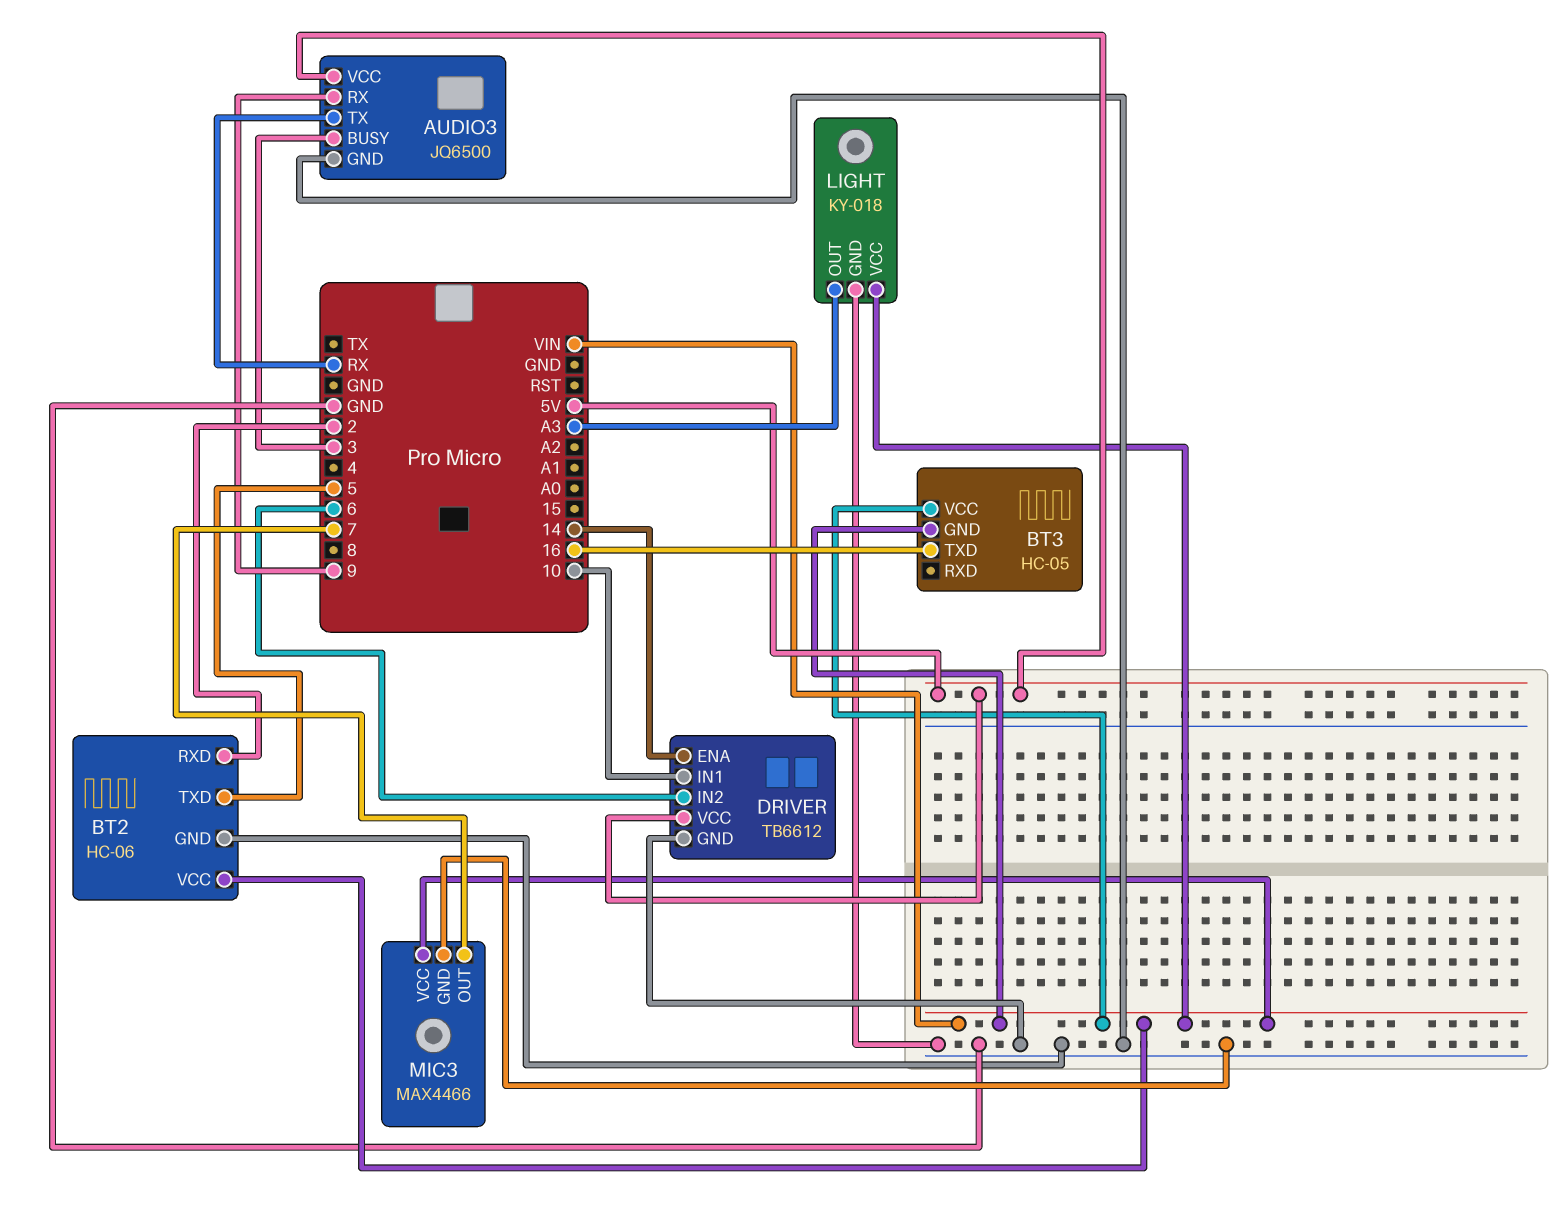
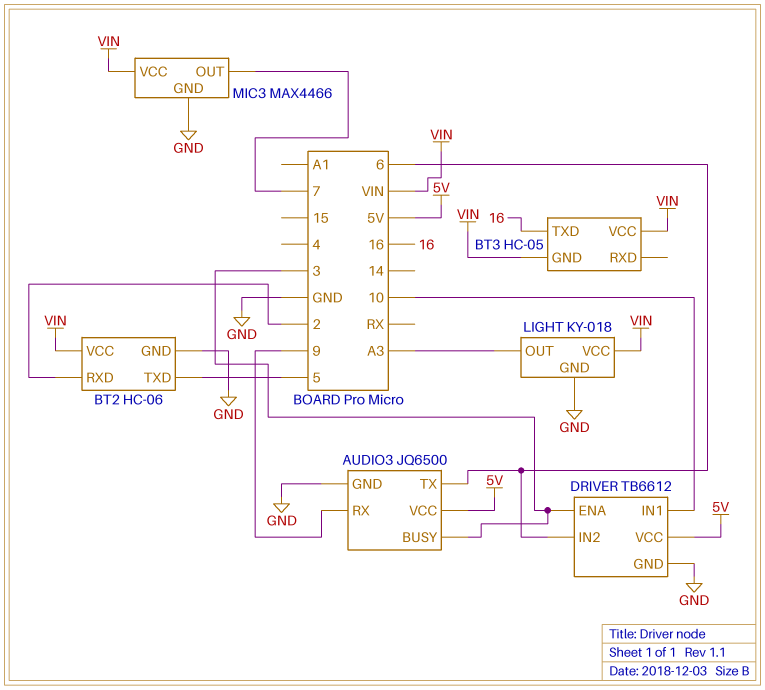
AUDIO3 pin TX: RX -> 6
DRIVER pin ENA: 14 -> 3

